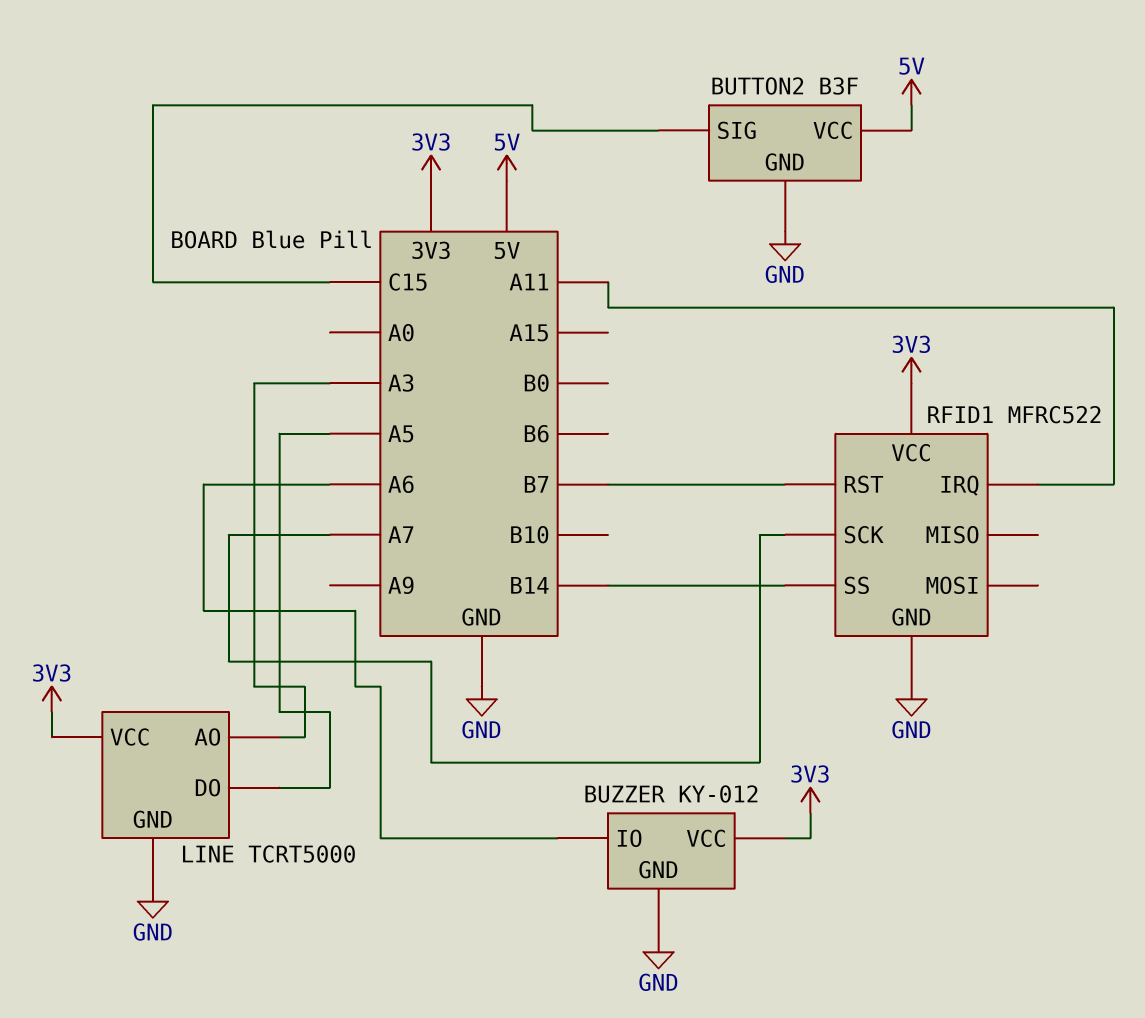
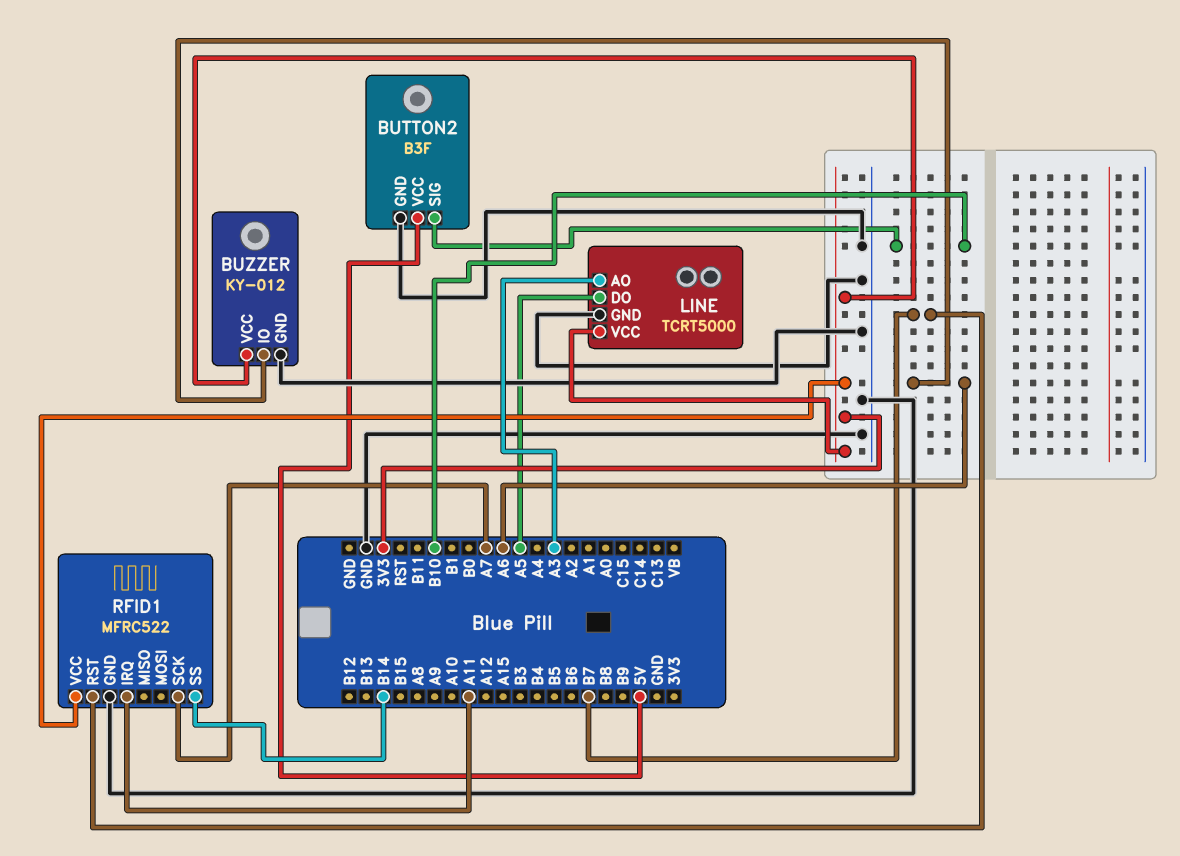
BUTTON2 pin SIG: C15 -> B10

